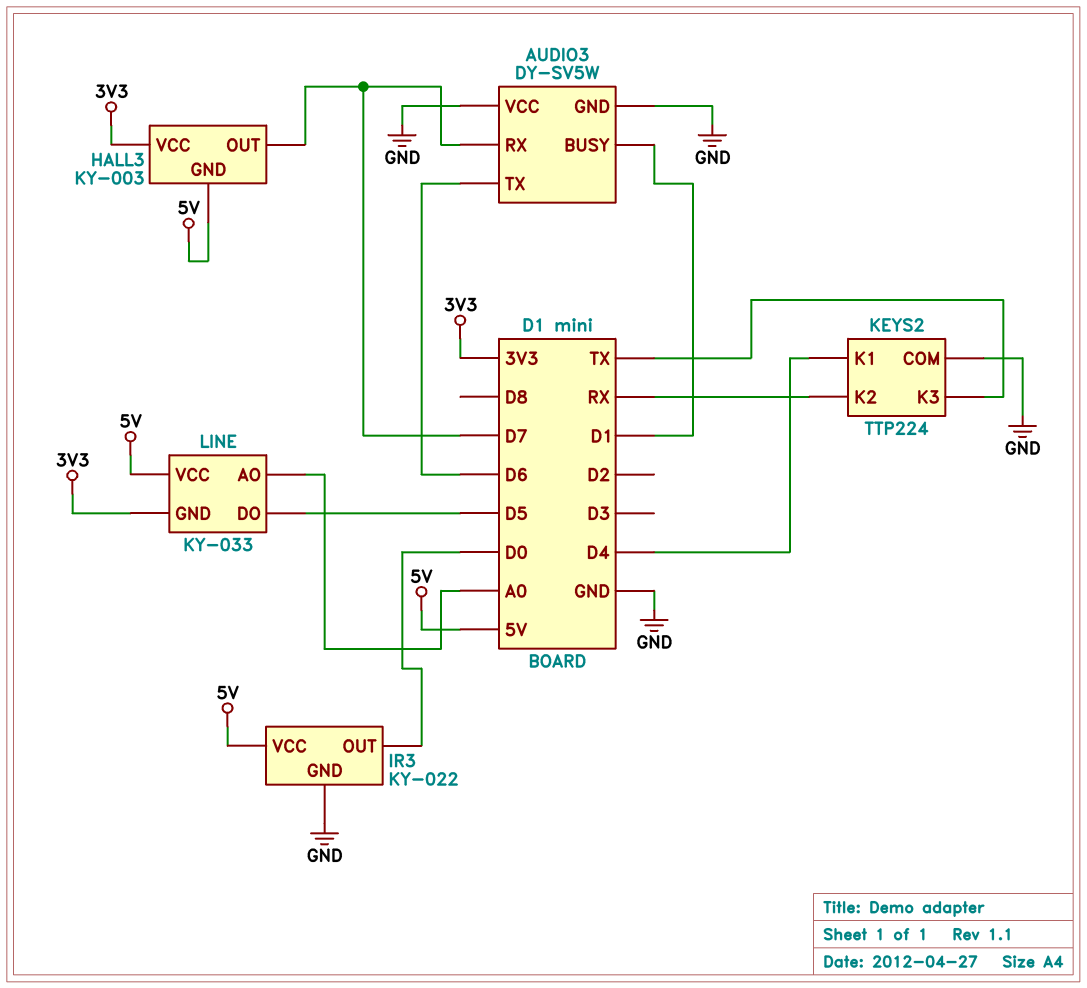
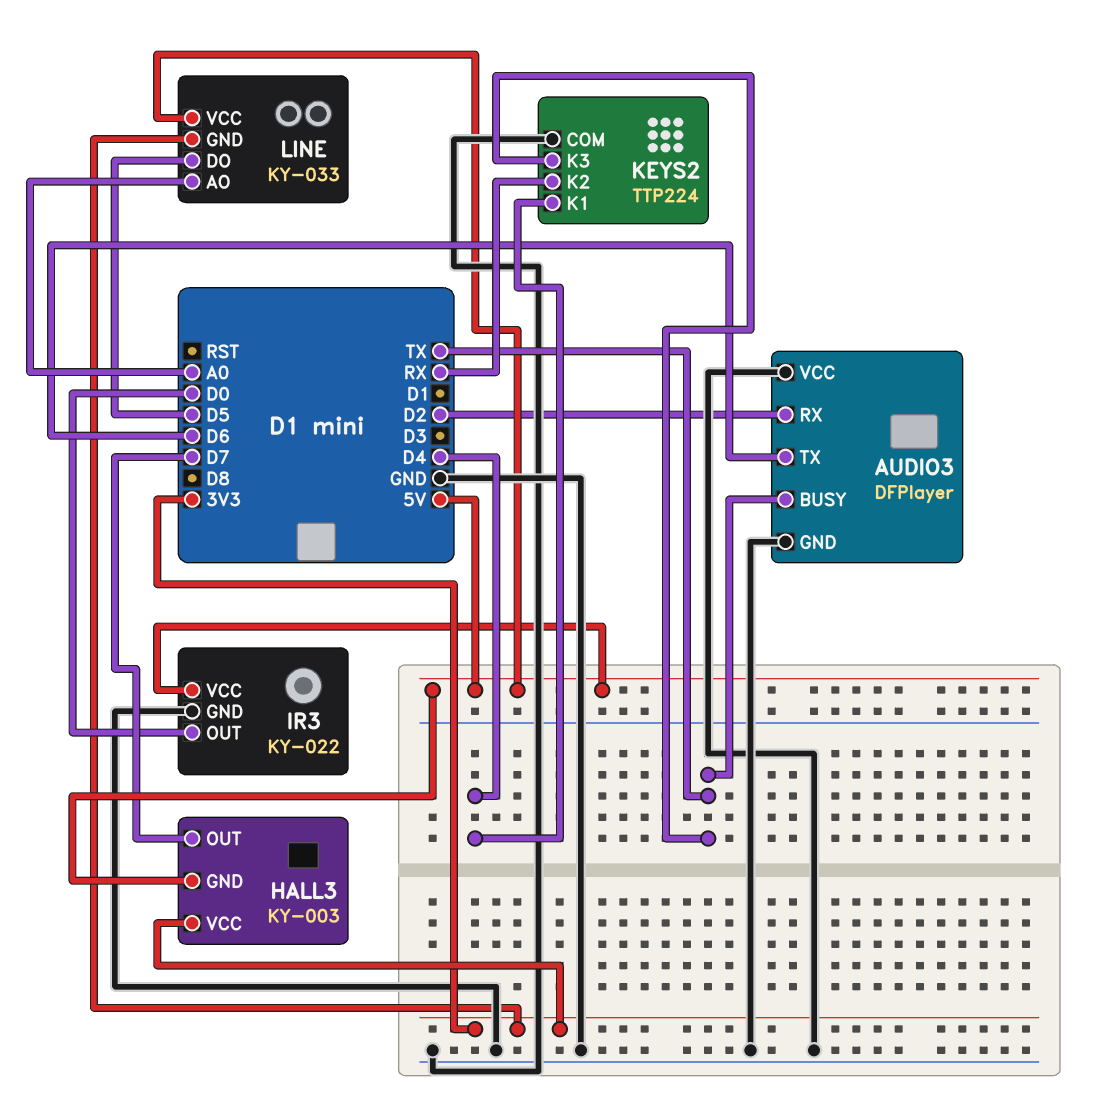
AUDIO3: DY-SV5W -> DFPlayer
AUDIO3 pin BUSY: D1 -> TX
AUDIO3 pin RX: D7 -> D2

